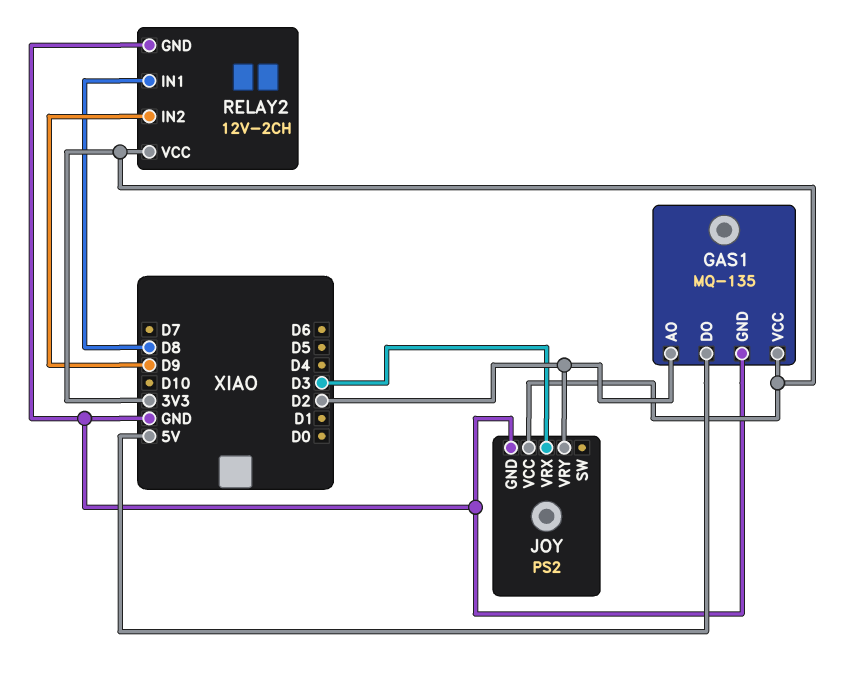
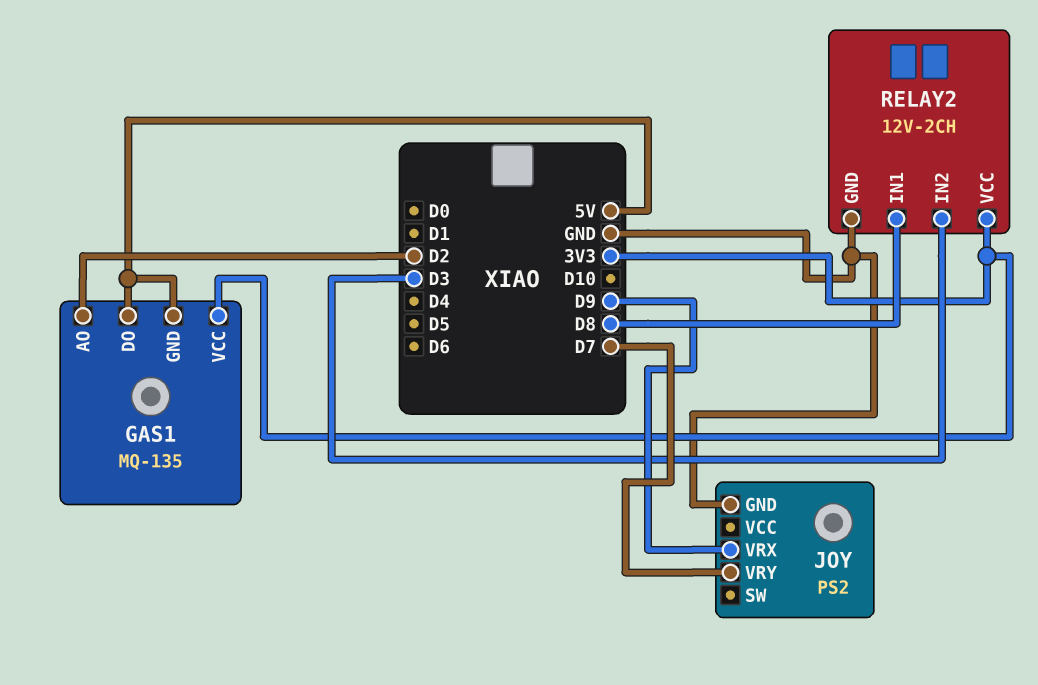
GAS1 pin GND: GND -> 5V
JOY pin VCC: 3V3 -> none
JOY pin VRX: D3 -> D9
JOY pin VRY: D2 -> D7
RELAY2 pin IN2: D9 -> D3

